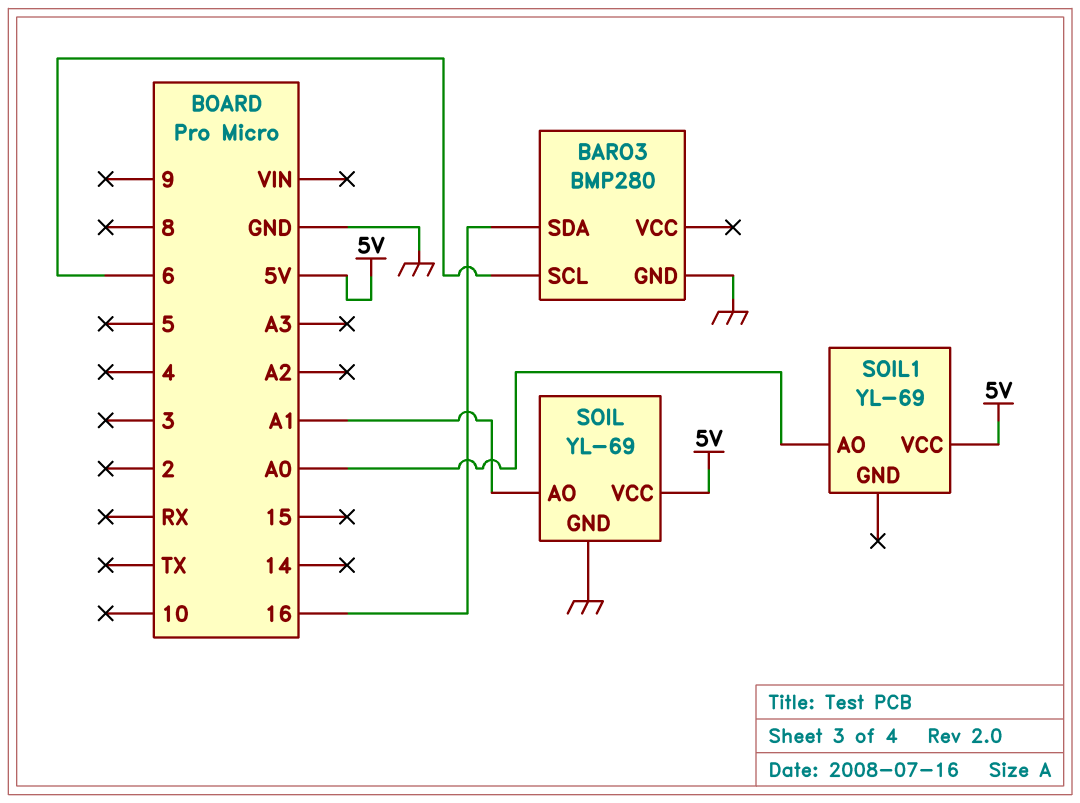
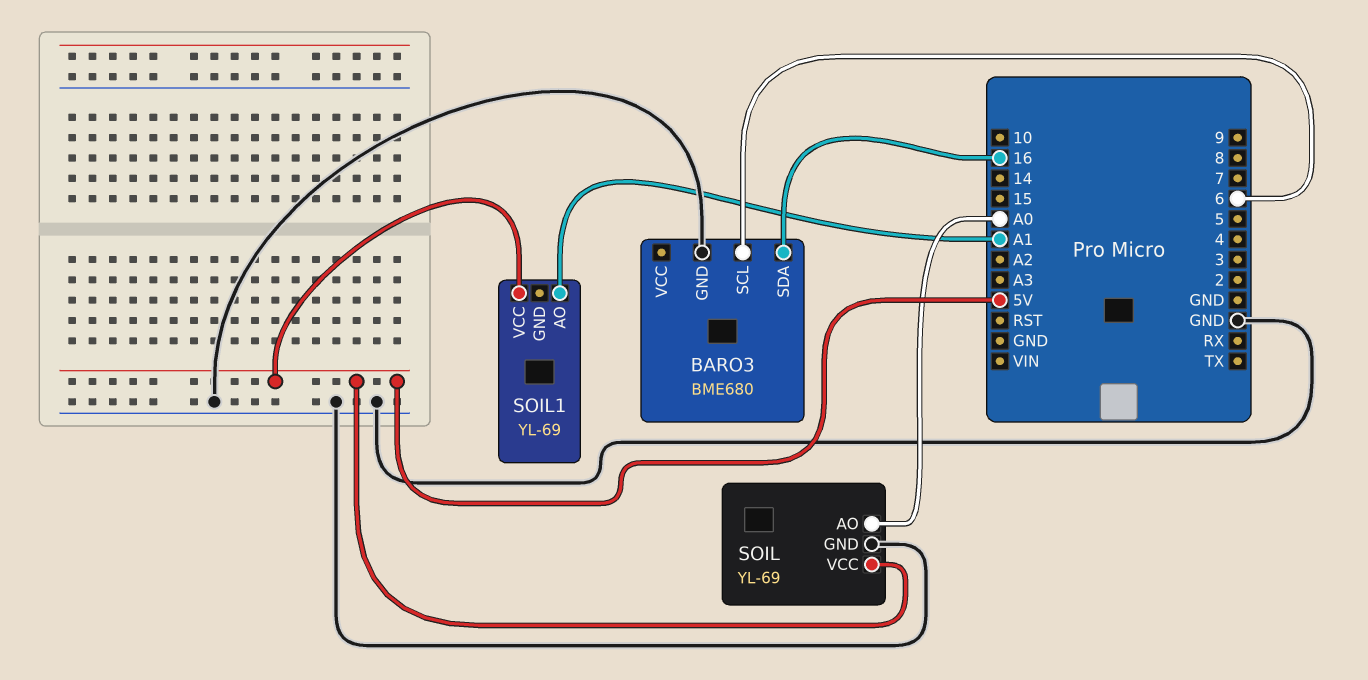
BARO3: BMP280 -> BME680
SOIL pin AO: A1 -> A0
SOIL1 pin AO: A0 -> A1

